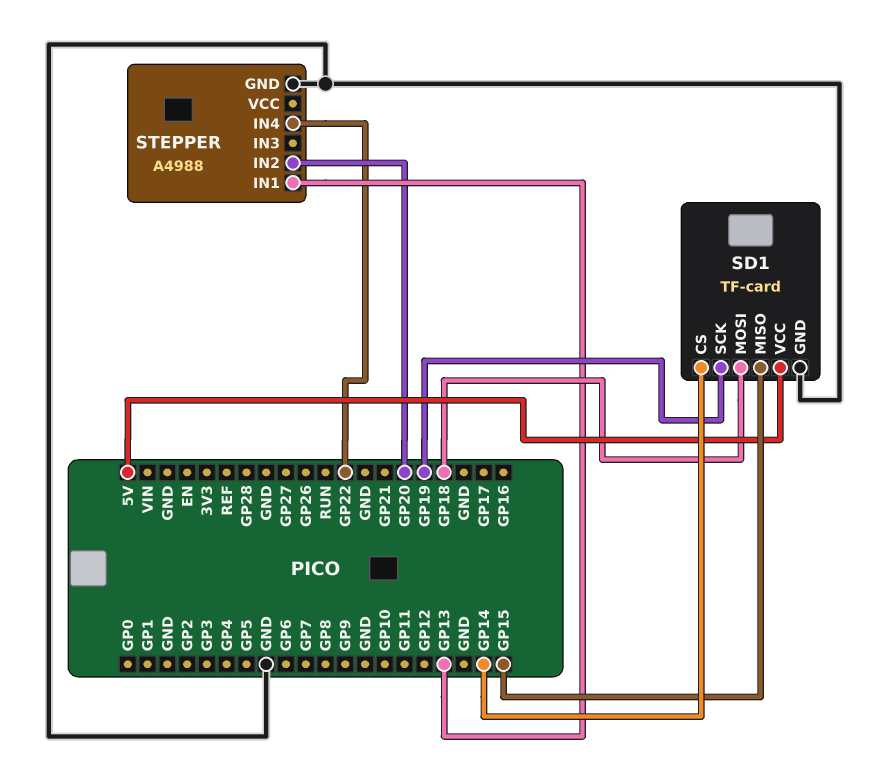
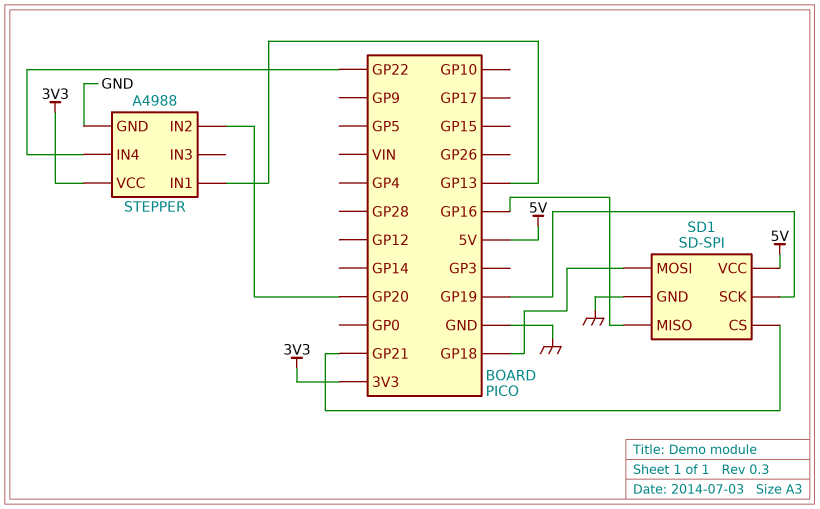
SD1: TF-card -> SD-SPI
SD1 pin CS: GP14 -> GP21
SD1 pin MISO: GP15 -> GP16
STEPPER pin VCC: none -> 3V3

